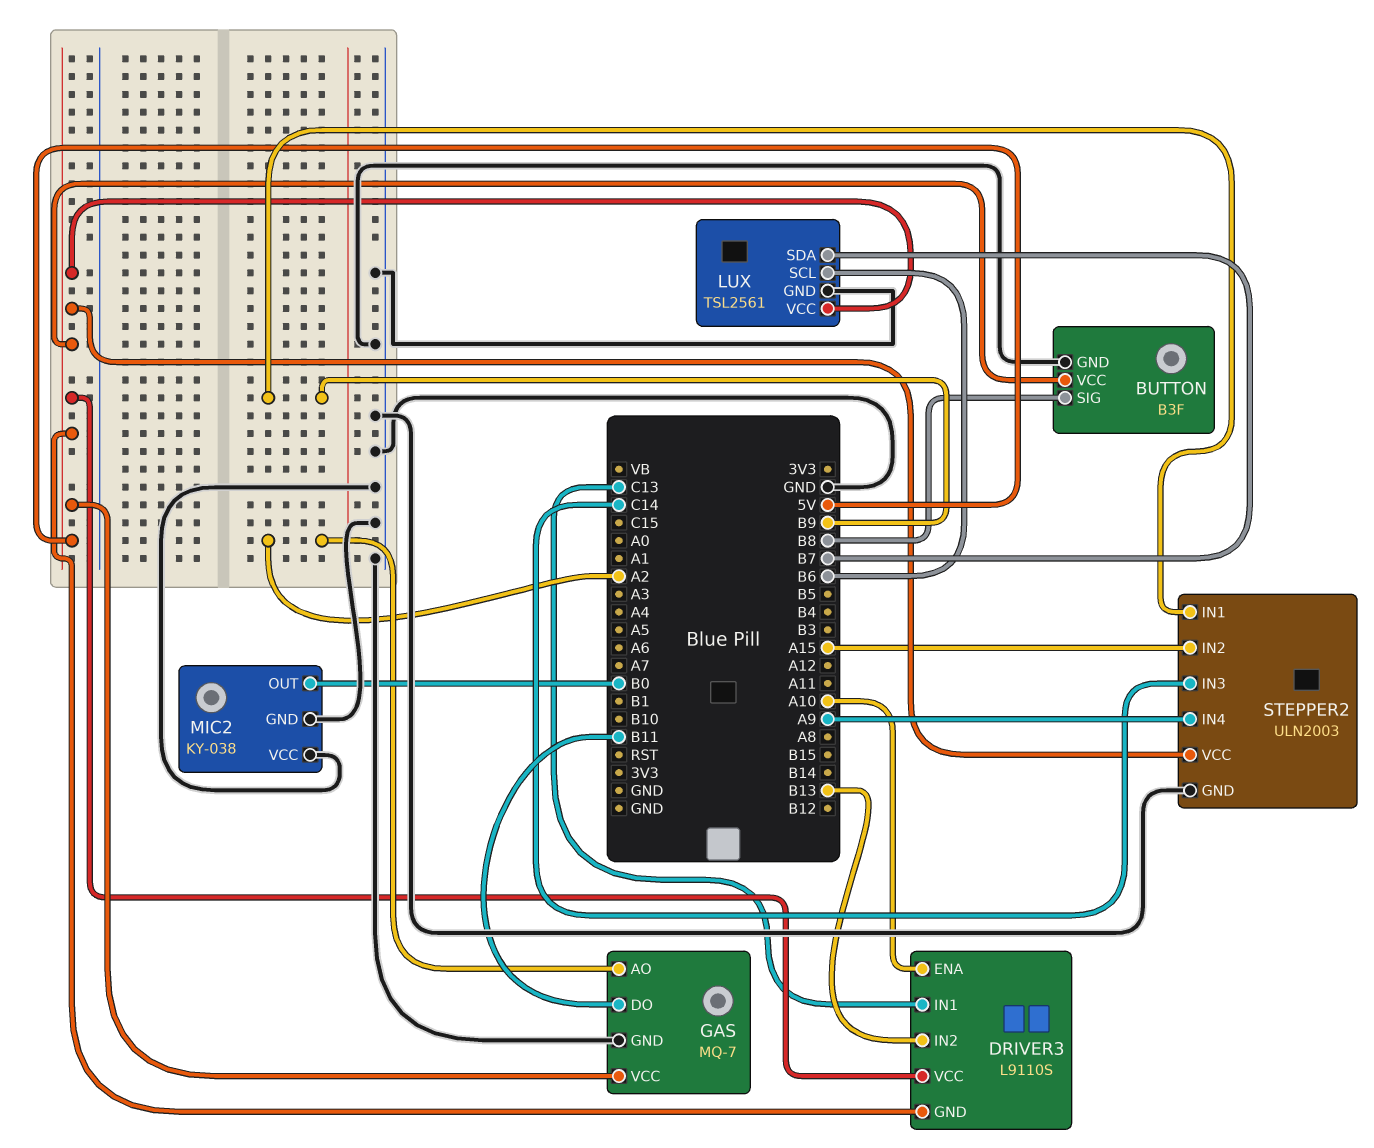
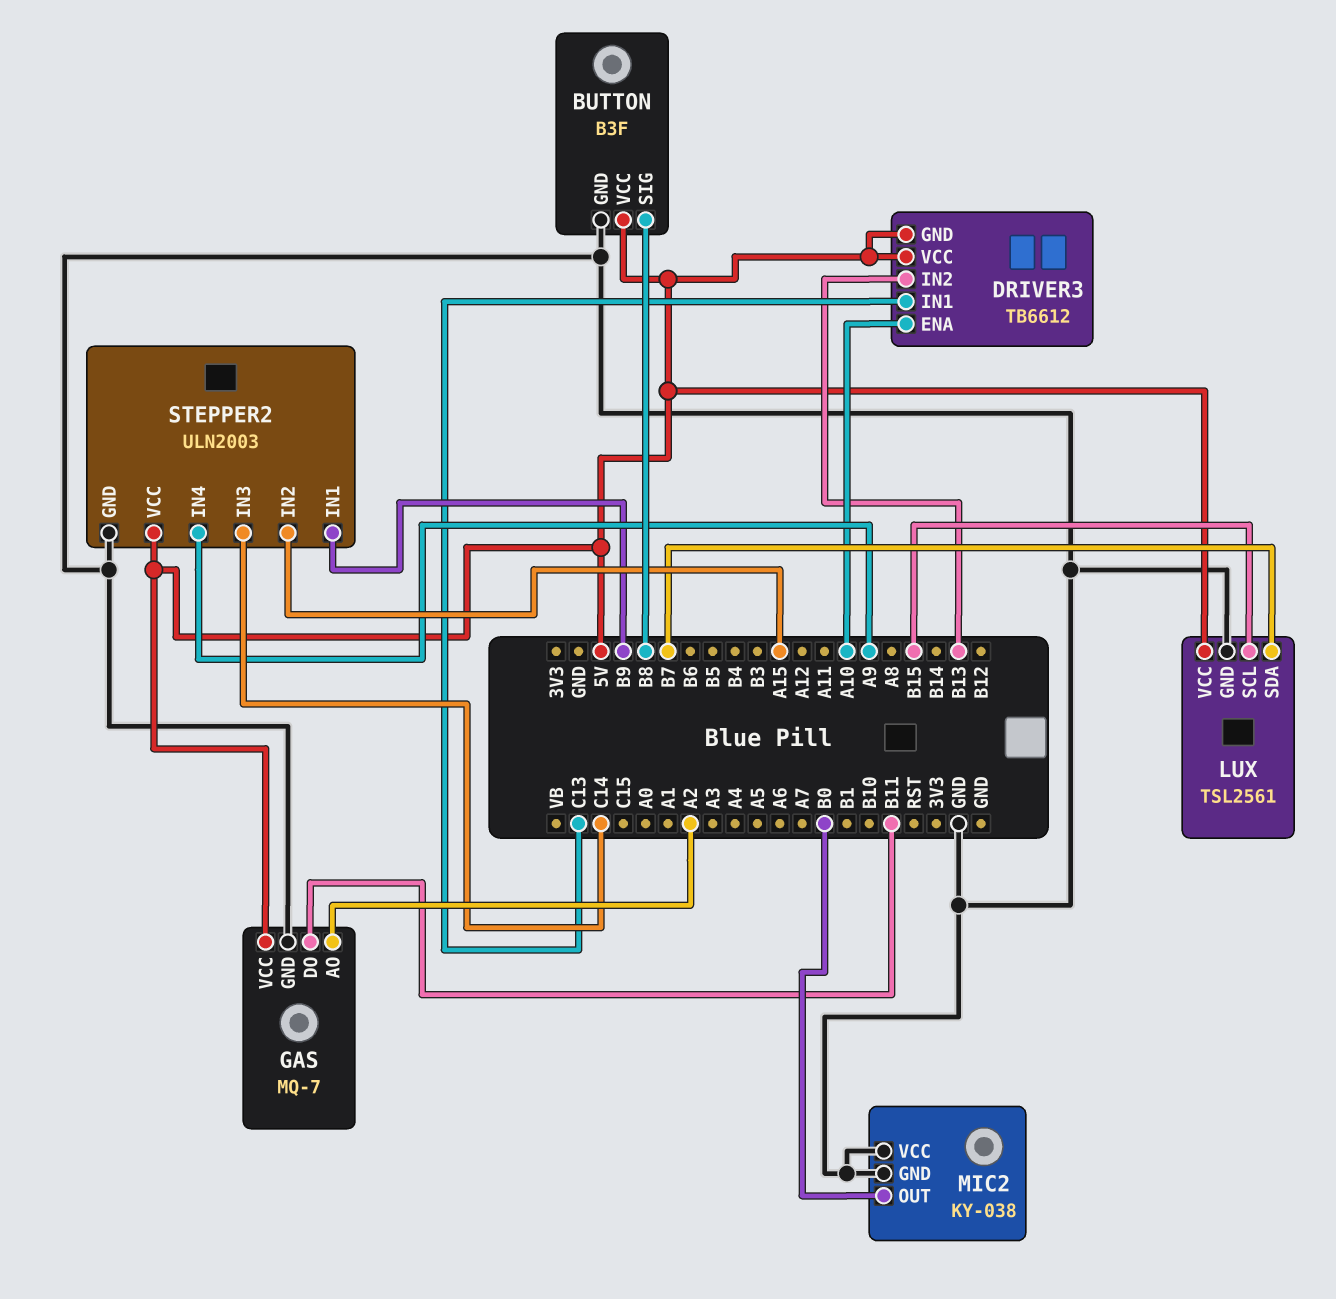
DRIVER3: L9110S -> TB6612
LUX pin SCL: B6 -> B15

